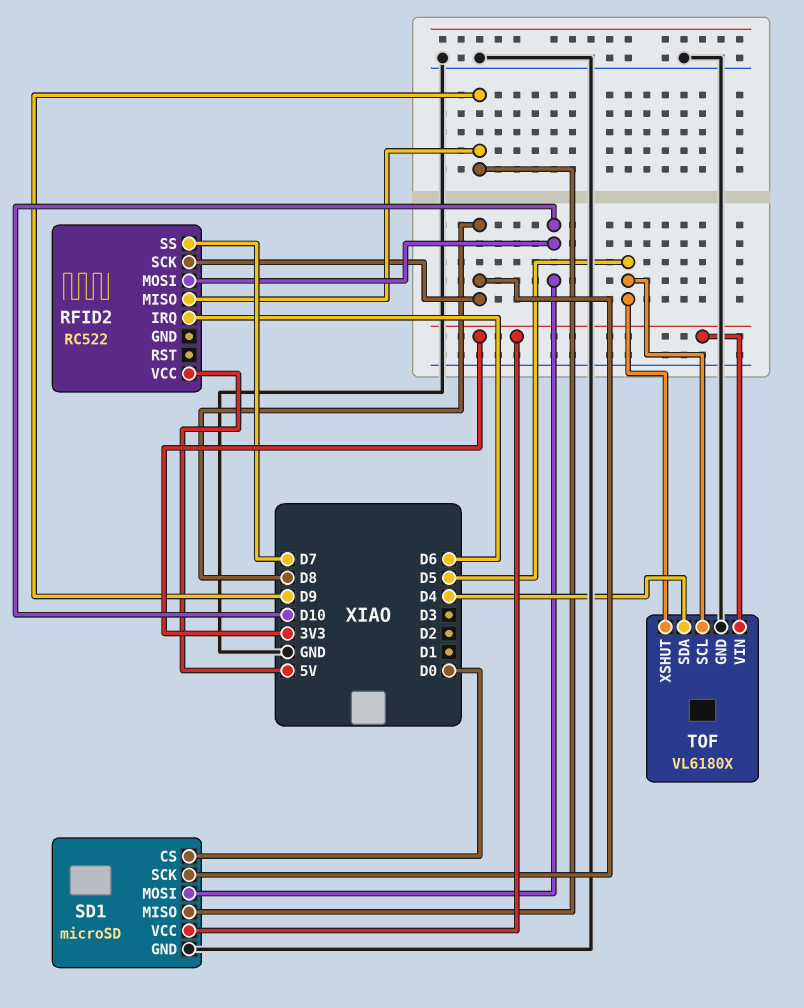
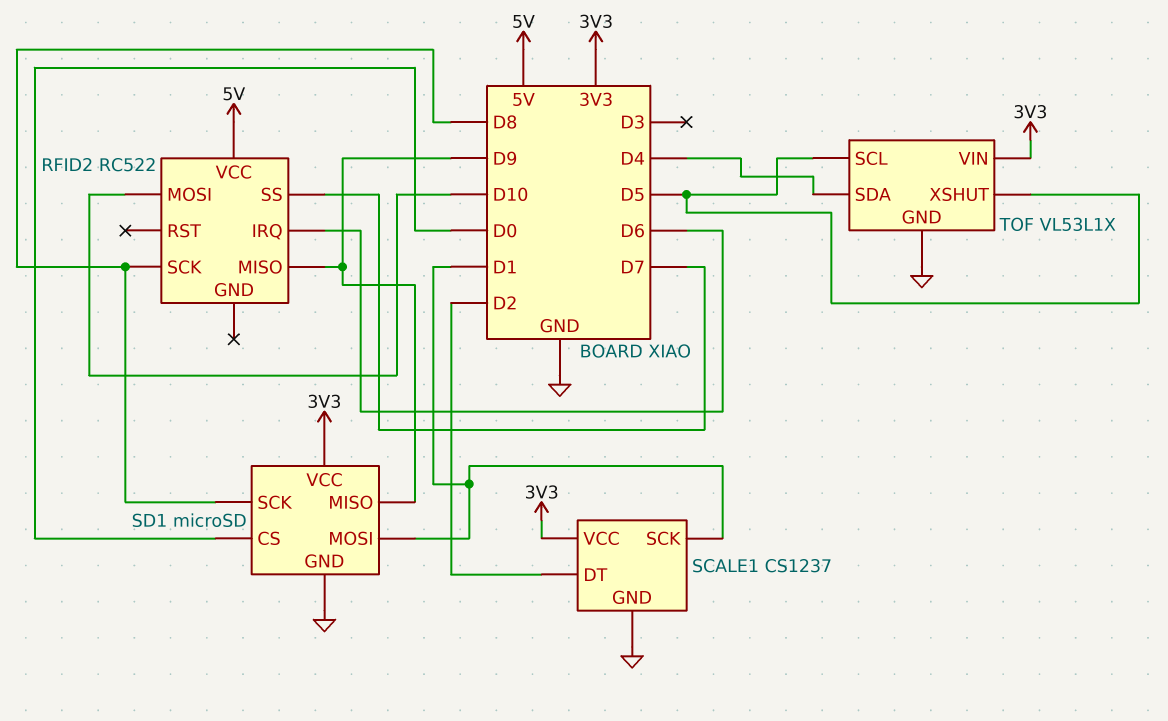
SCALE1: none -> CS1237
SCALE1 pin DT: none -> D2
SCALE1 pin GND: none -> GND
SCALE1 pin SCK: none -> D1
SCALE1 pin VCC: none -> 3V3
SD1 pin MOSI: D10 -> D1
TOF: VL6180X -> VL53L1X

